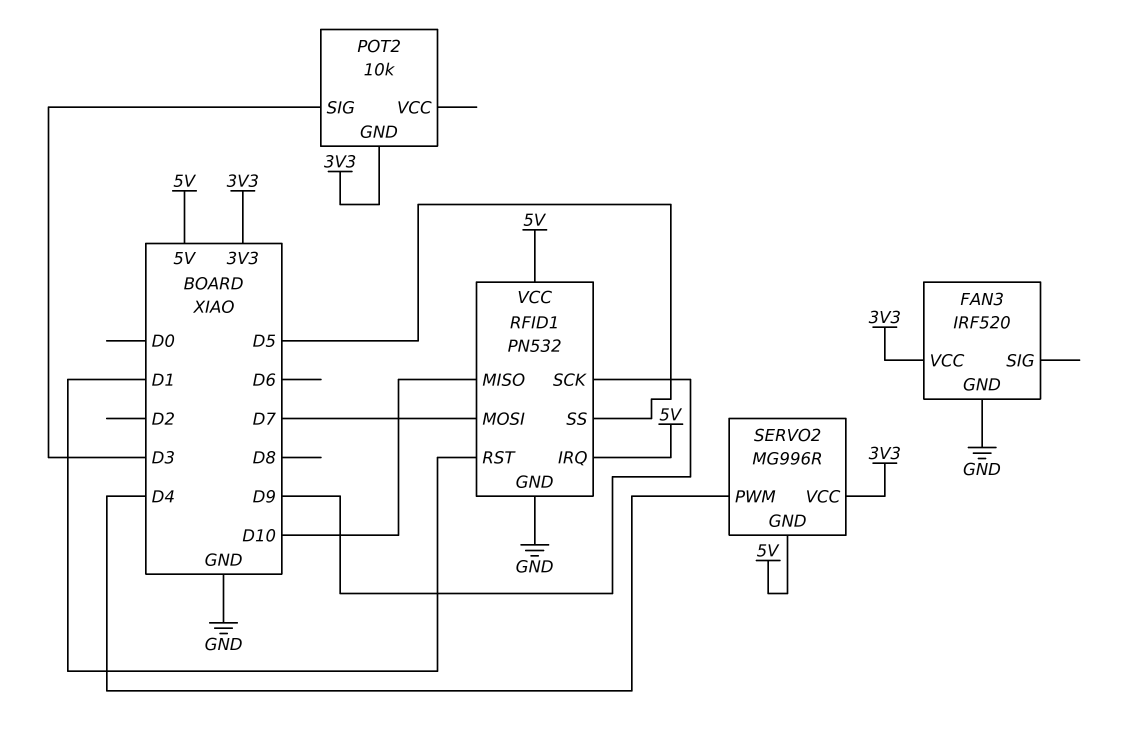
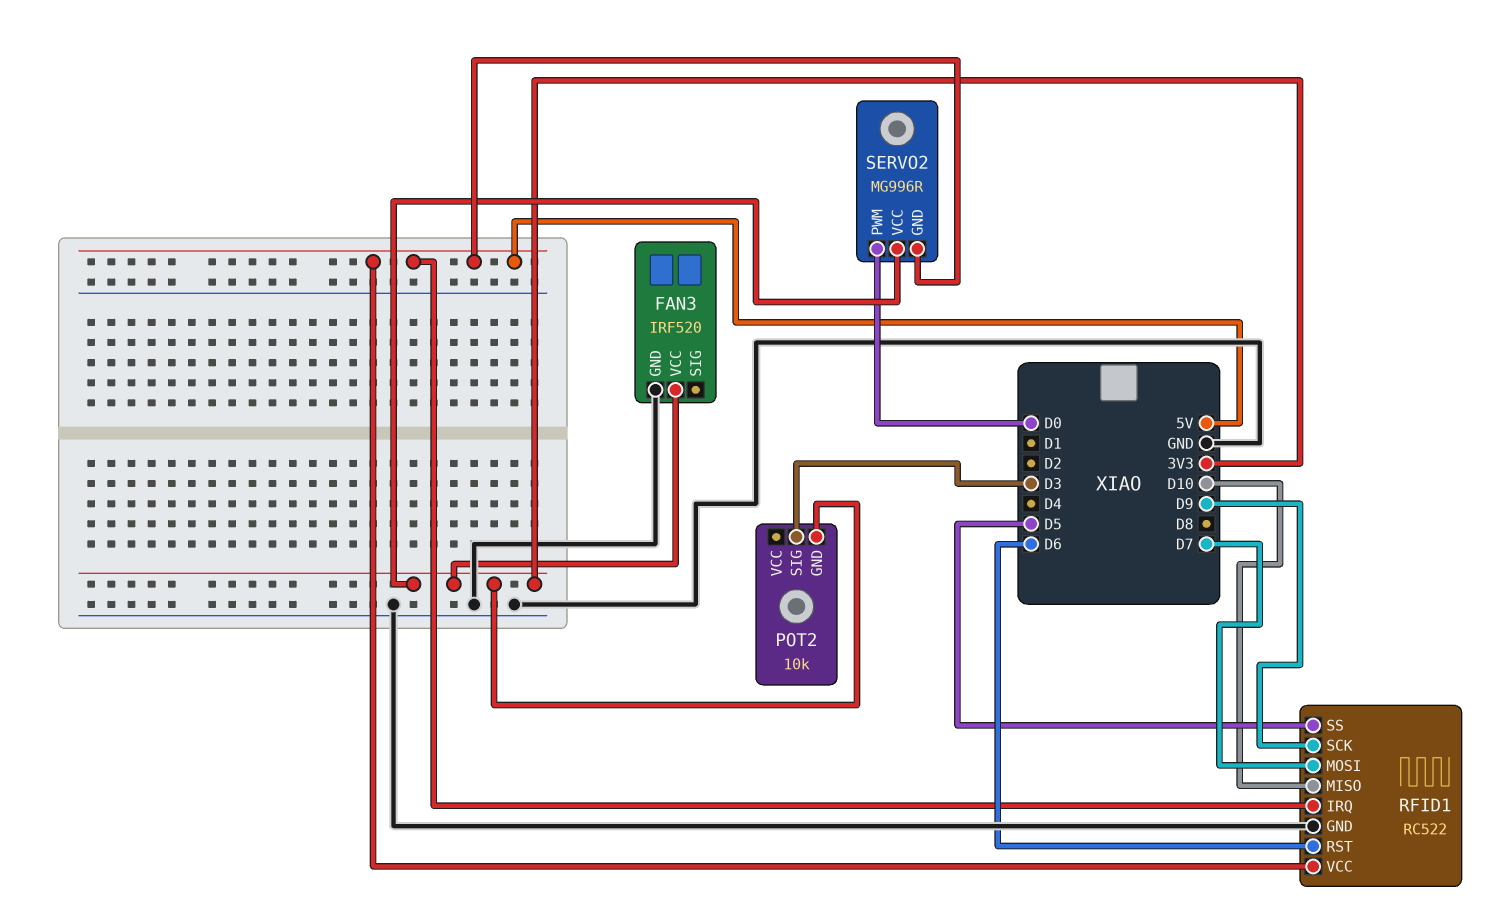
RFID1: PN532 -> RC522
RFID1 pin RST: D1 -> D6
SERVO2 pin PWM: D4 -> D0

